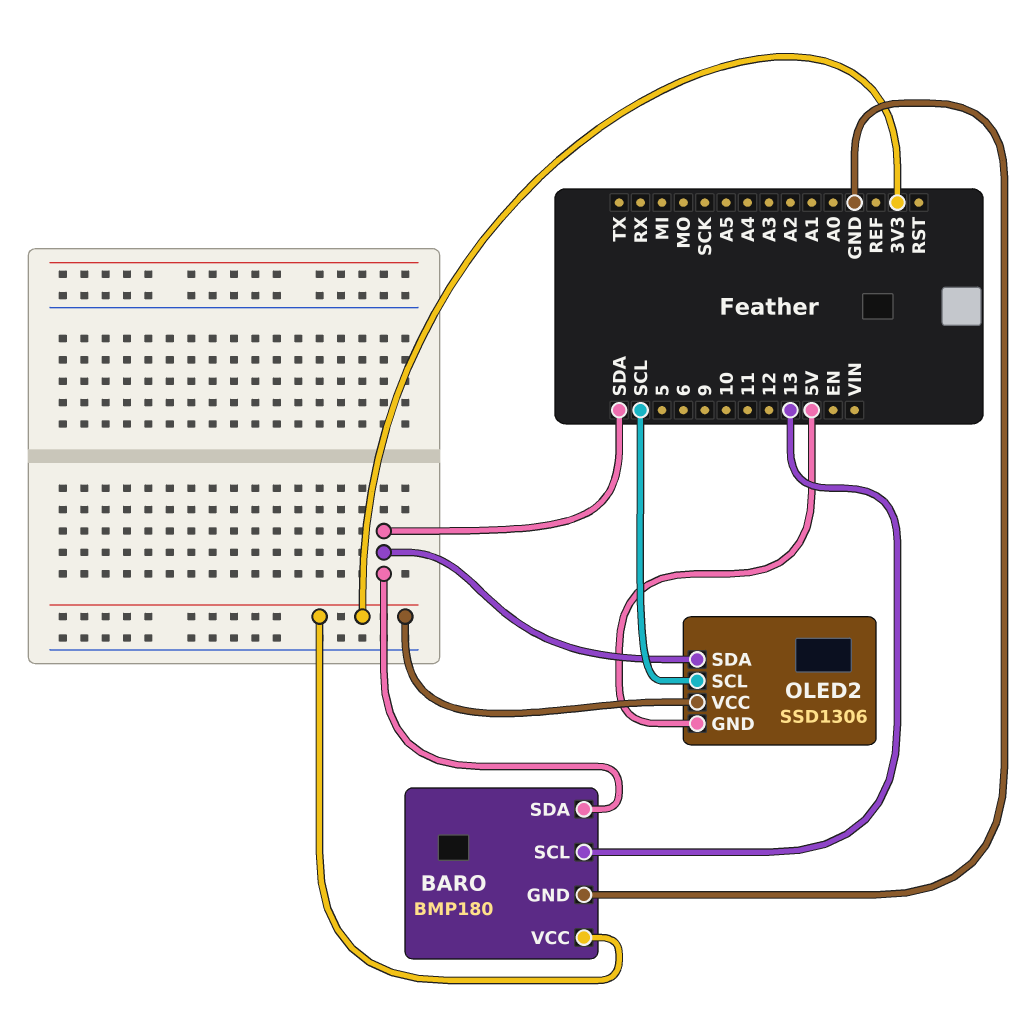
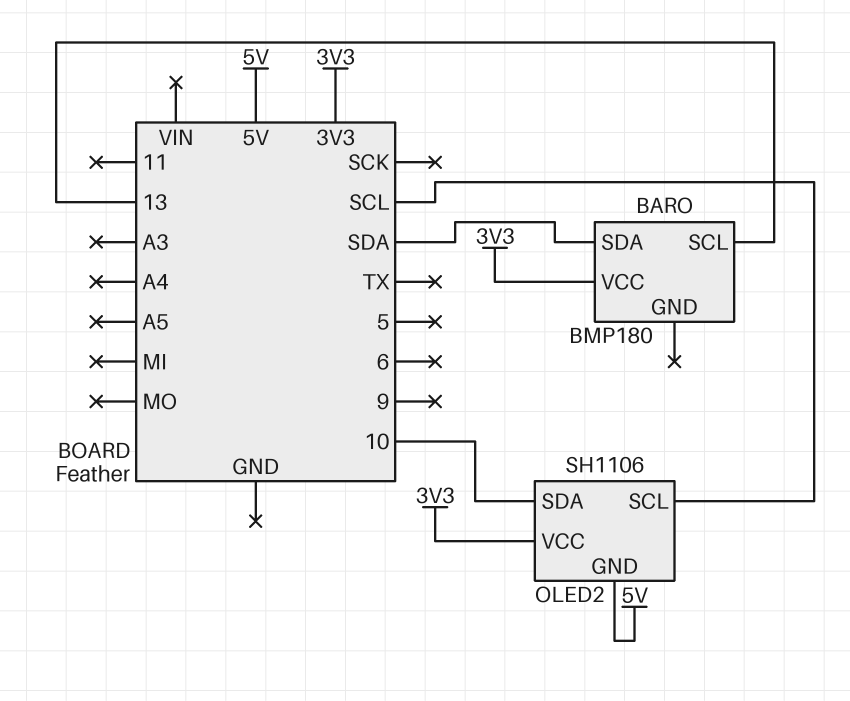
BARO pin GND: GND -> none
OLED2: SSD1306 -> SH1106
OLED2 pin SDA: SDA -> 10

